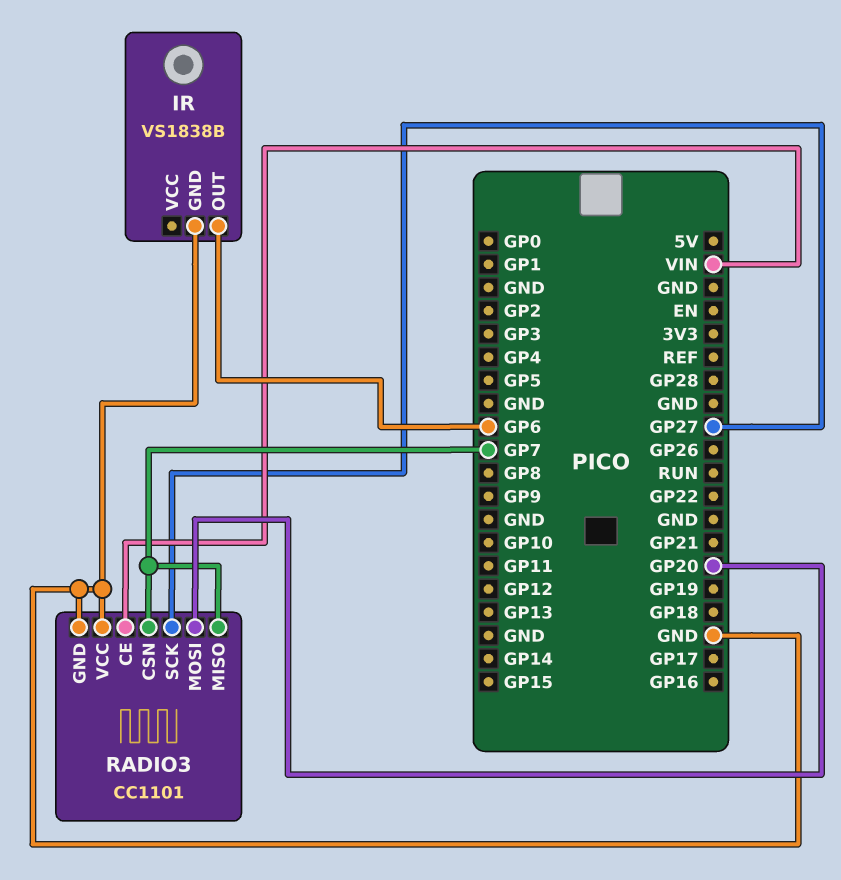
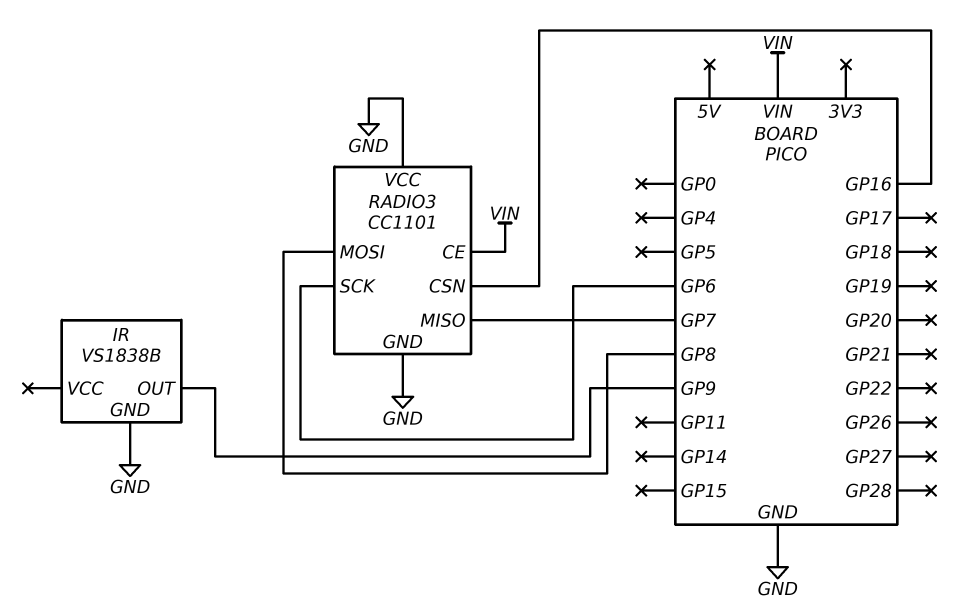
IR pin OUT: GP6 -> GP9
RADIO3 pin CSN: GP7 -> GP16
RADIO3 pin MOSI: GP20 -> GP8
RADIO3 pin SCK: GP27 -> GP6

